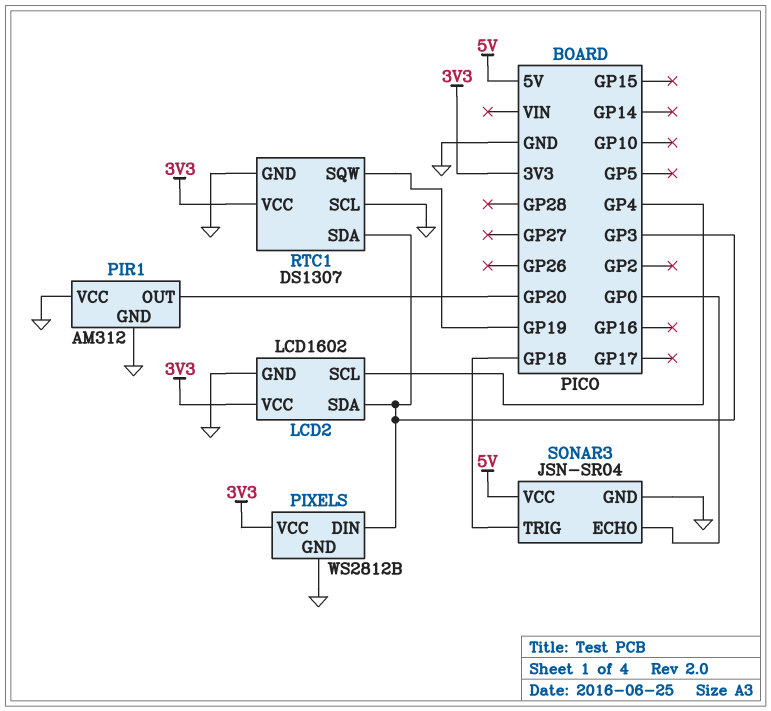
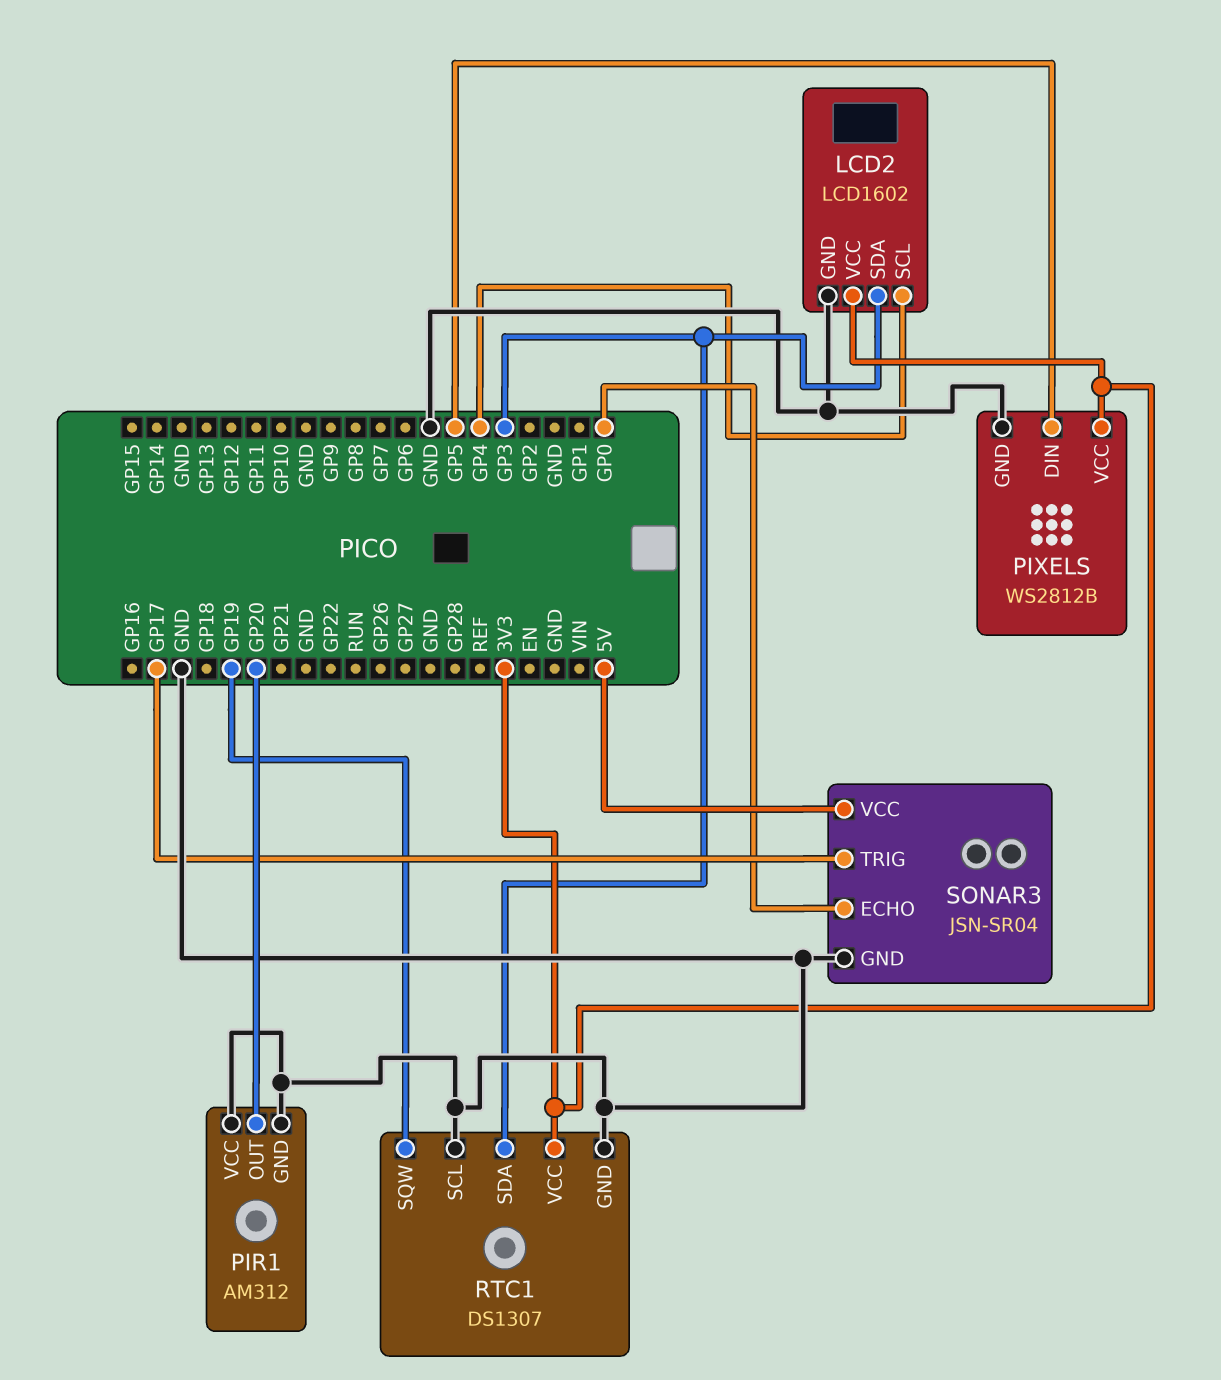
PIXELS pin DIN: GP3 -> GP5
SONAR3 pin TRIG: GP18 -> GP17

